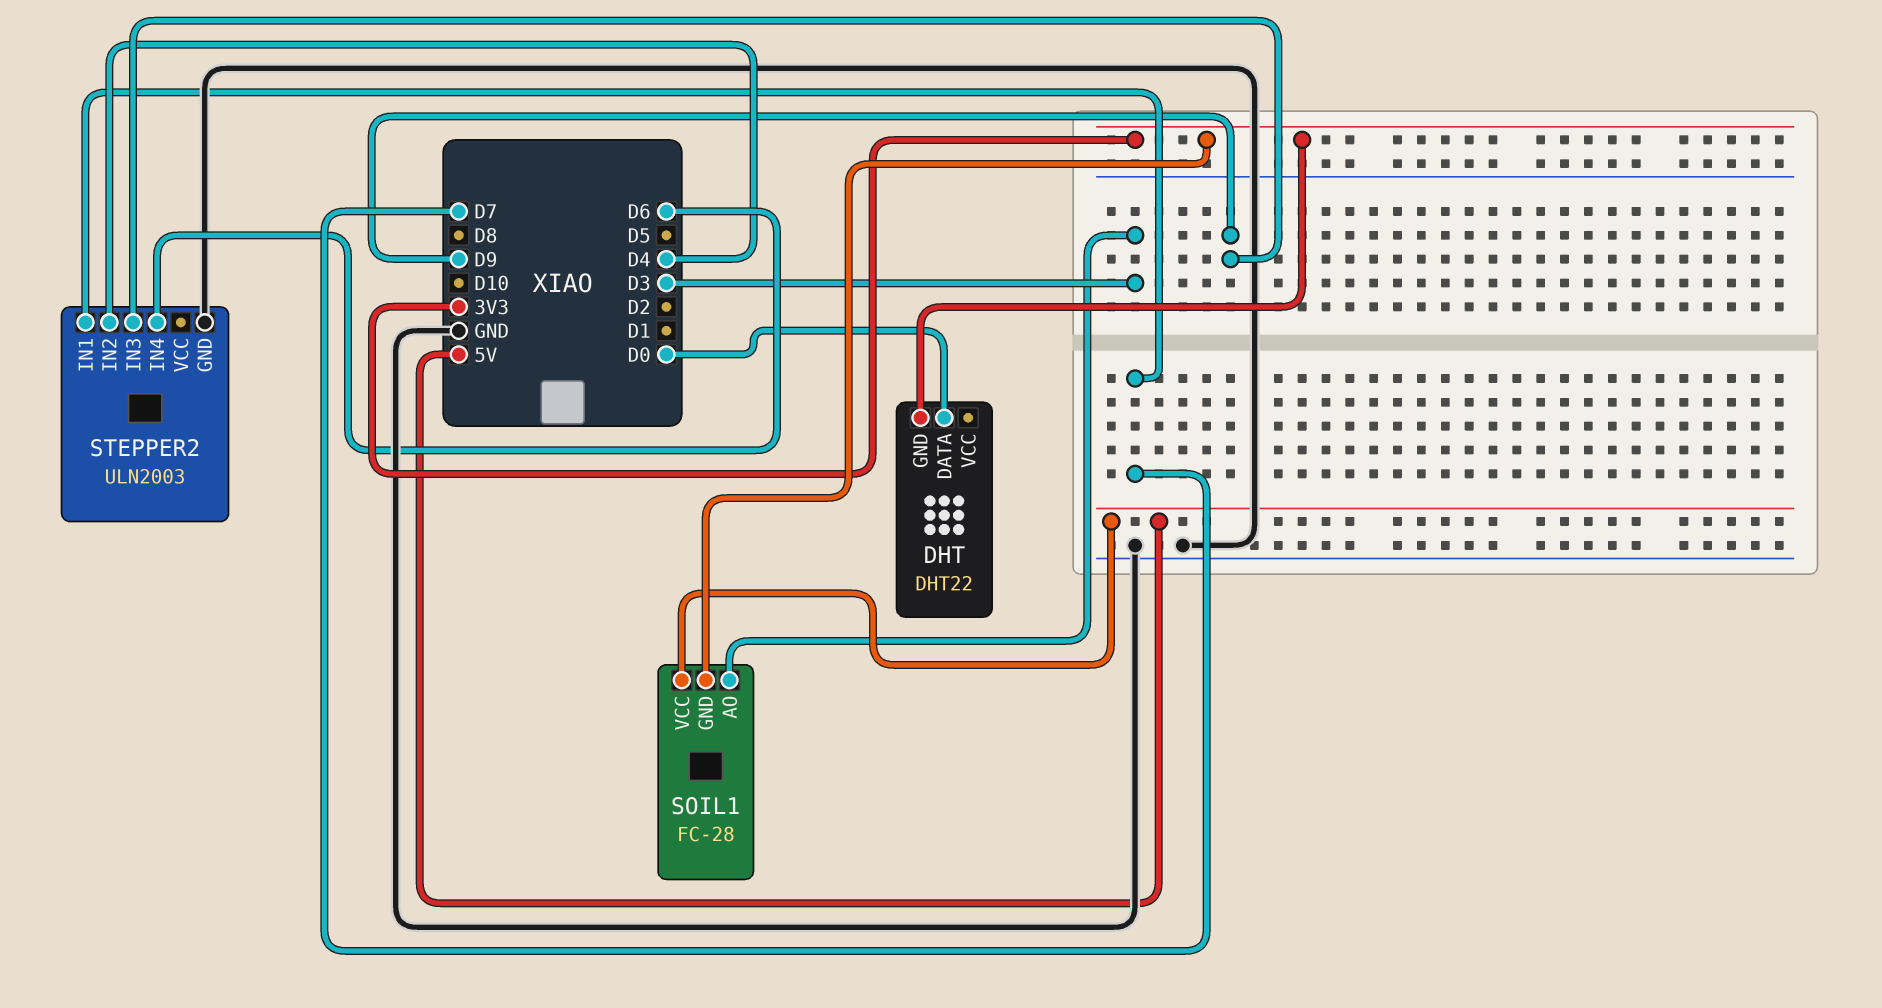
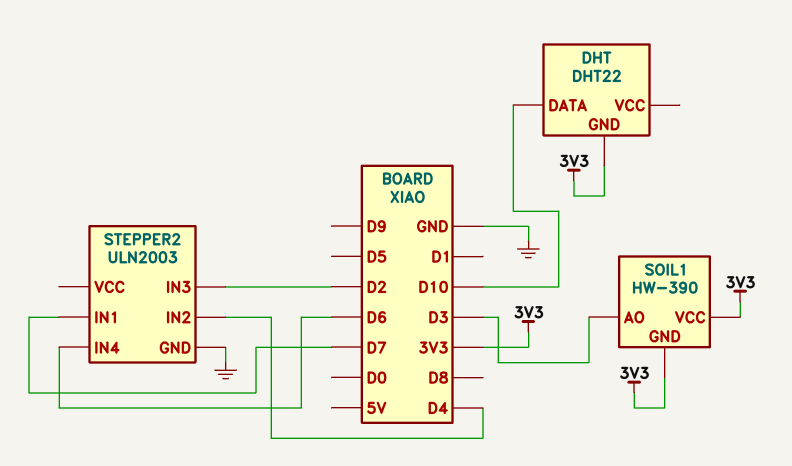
DHT pin DATA: D0 -> D10
SOIL1: FC-28 -> HW-390
SOIL1 pin VCC: 5V -> 3V3
STEPPER2 pin IN3: D9 -> D2

